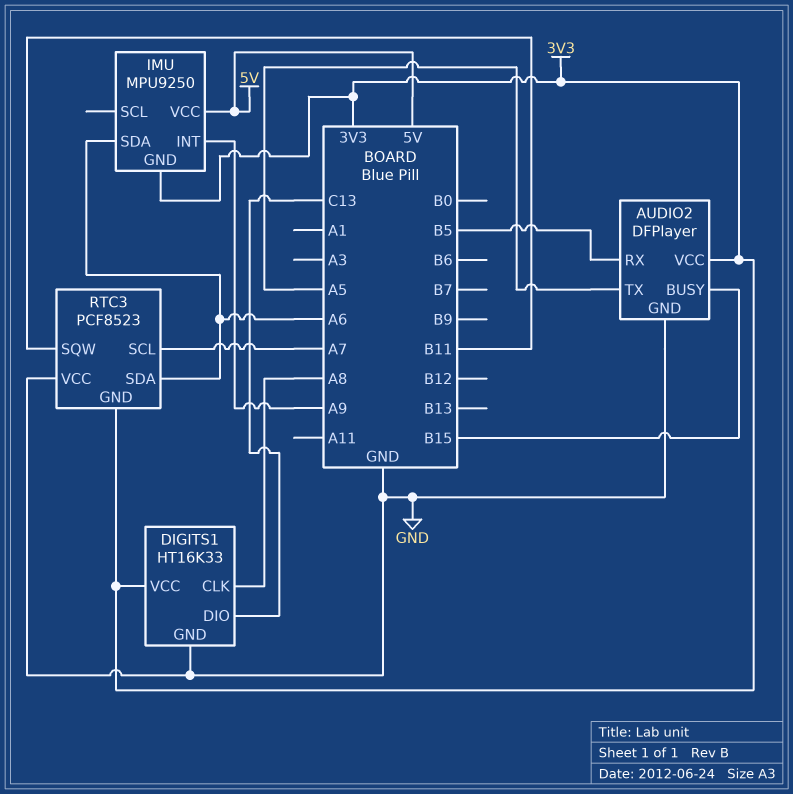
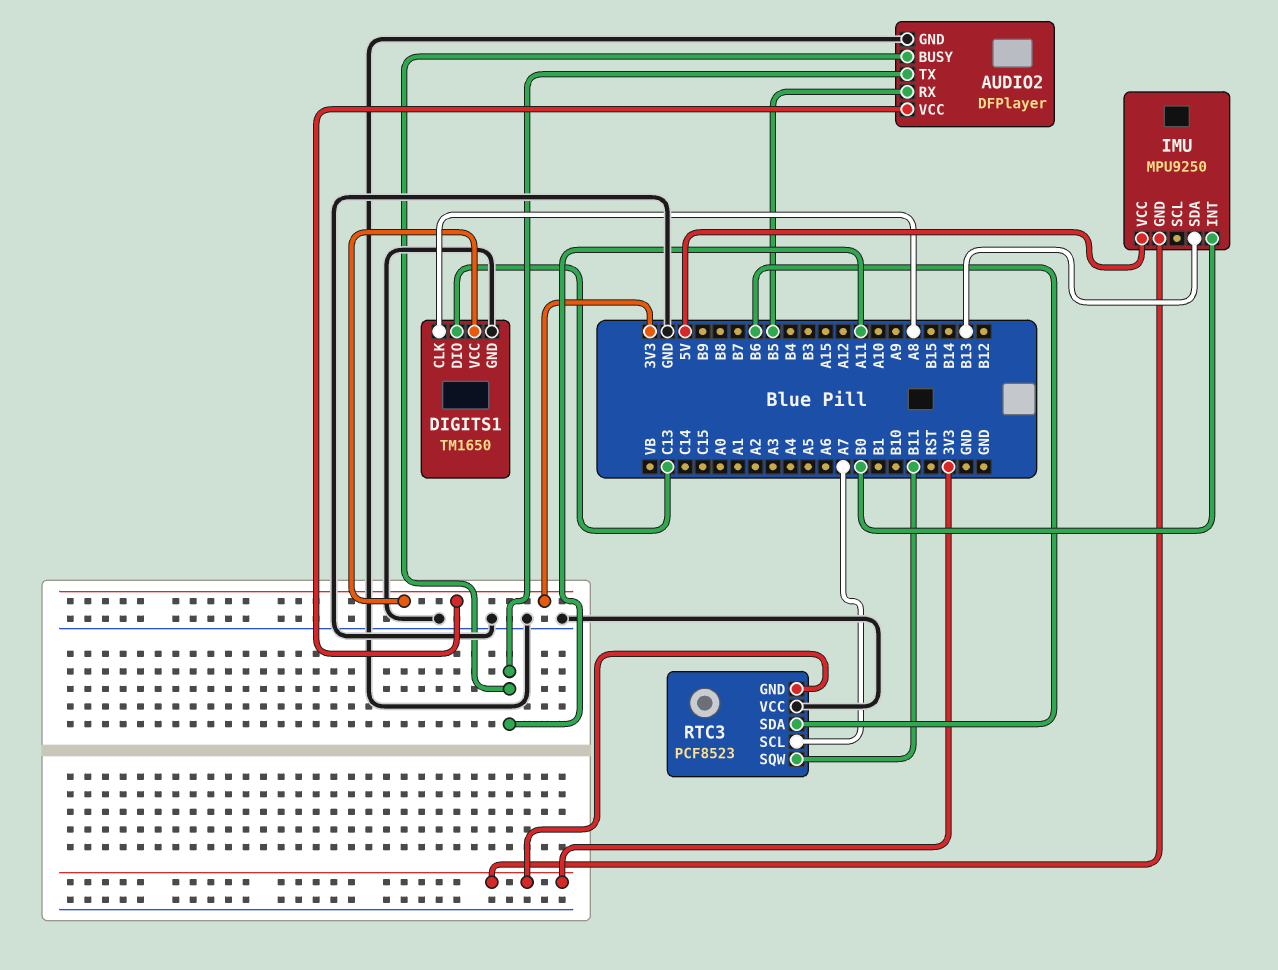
AUDIO2 pin BUSY: B15 -> A11
AUDIO2 pin TX: A5 -> A11
DIGITS1: HT16K33 -> TM1650
IMU pin INT: A9 -> B0
IMU pin SDA: A6 -> B13
RTC3 pin SDA: A6 -> B6

